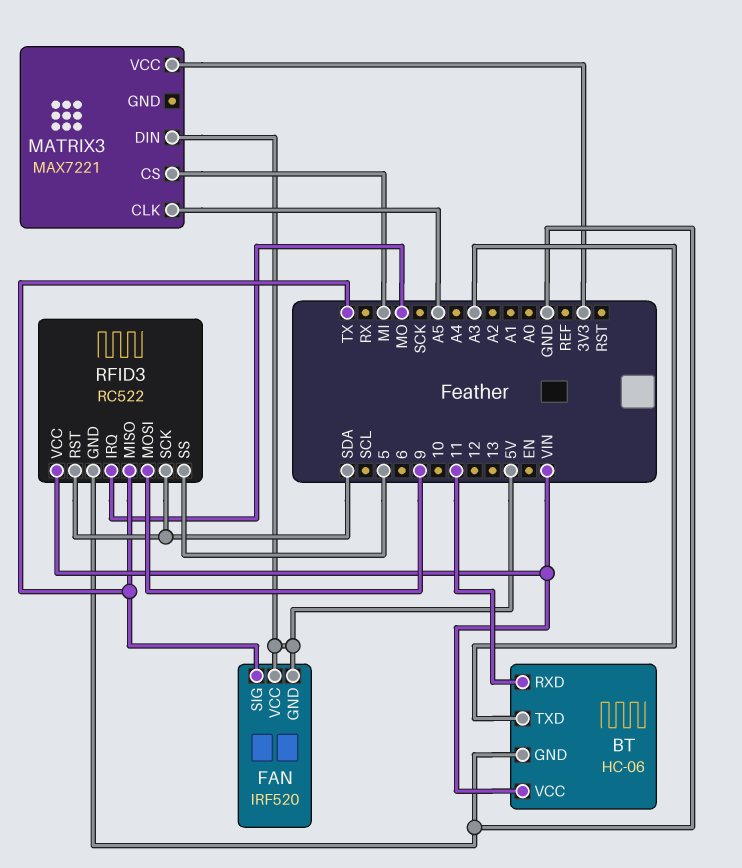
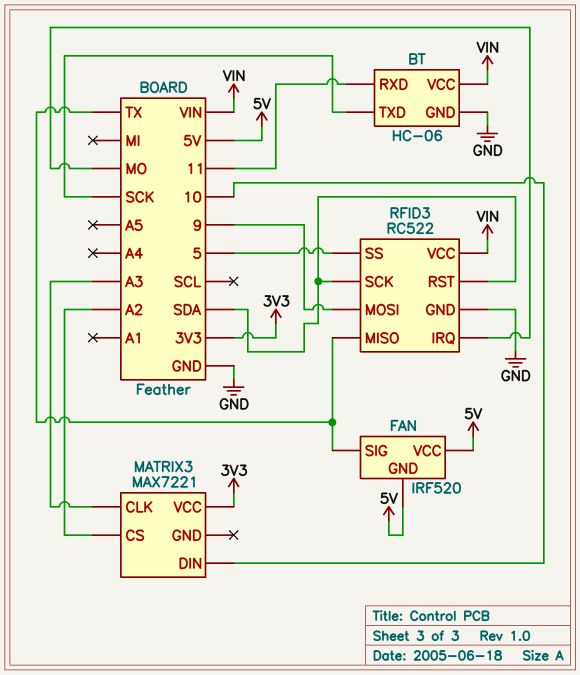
BT pin TXD: A3 -> SCK
MATRIX3 pin CLK: A5 -> A3
MATRIX3 pin CS: MI -> A2
MATRIX3 pin DIN: 5V -> 10

